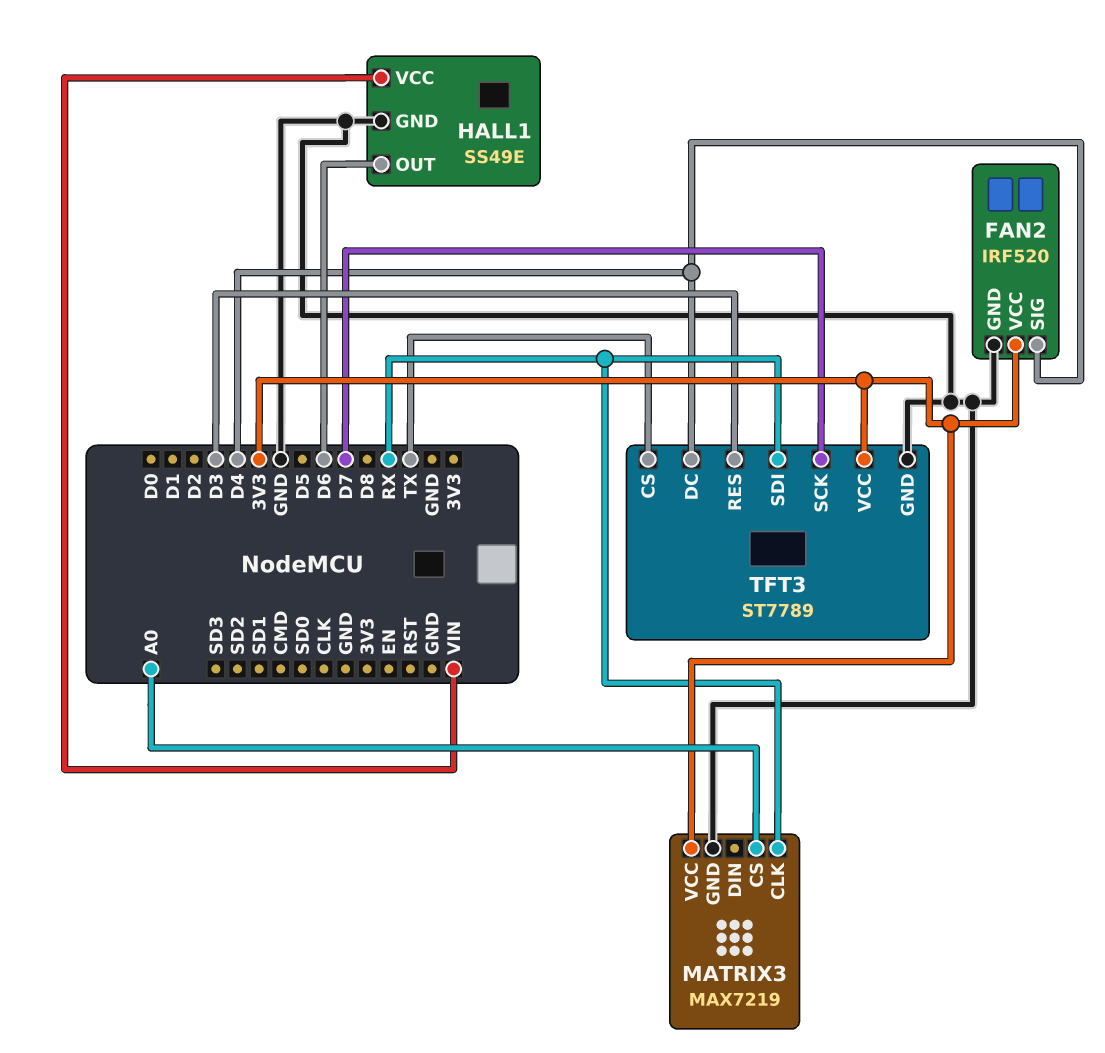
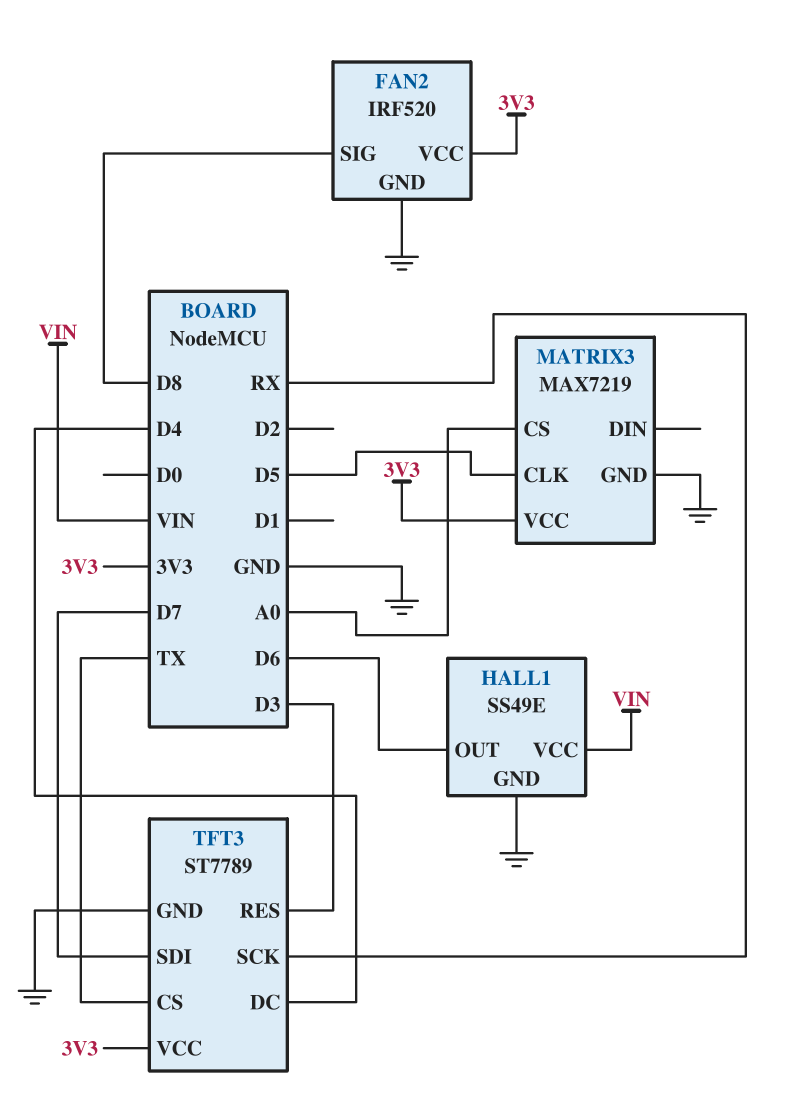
FAN2 pin SIG: D4 -> D8
MATRIX3 pin CLK: RX -> D5
TFT3 pin SCK: D7 -> RX
TFT3 pin SDI: RX -> D7

